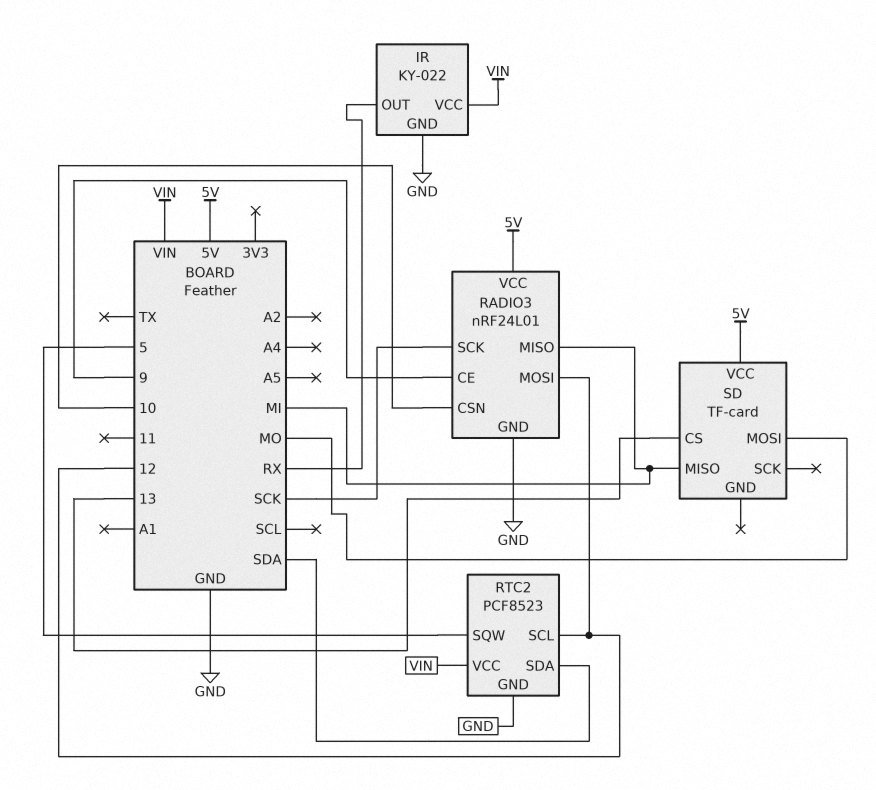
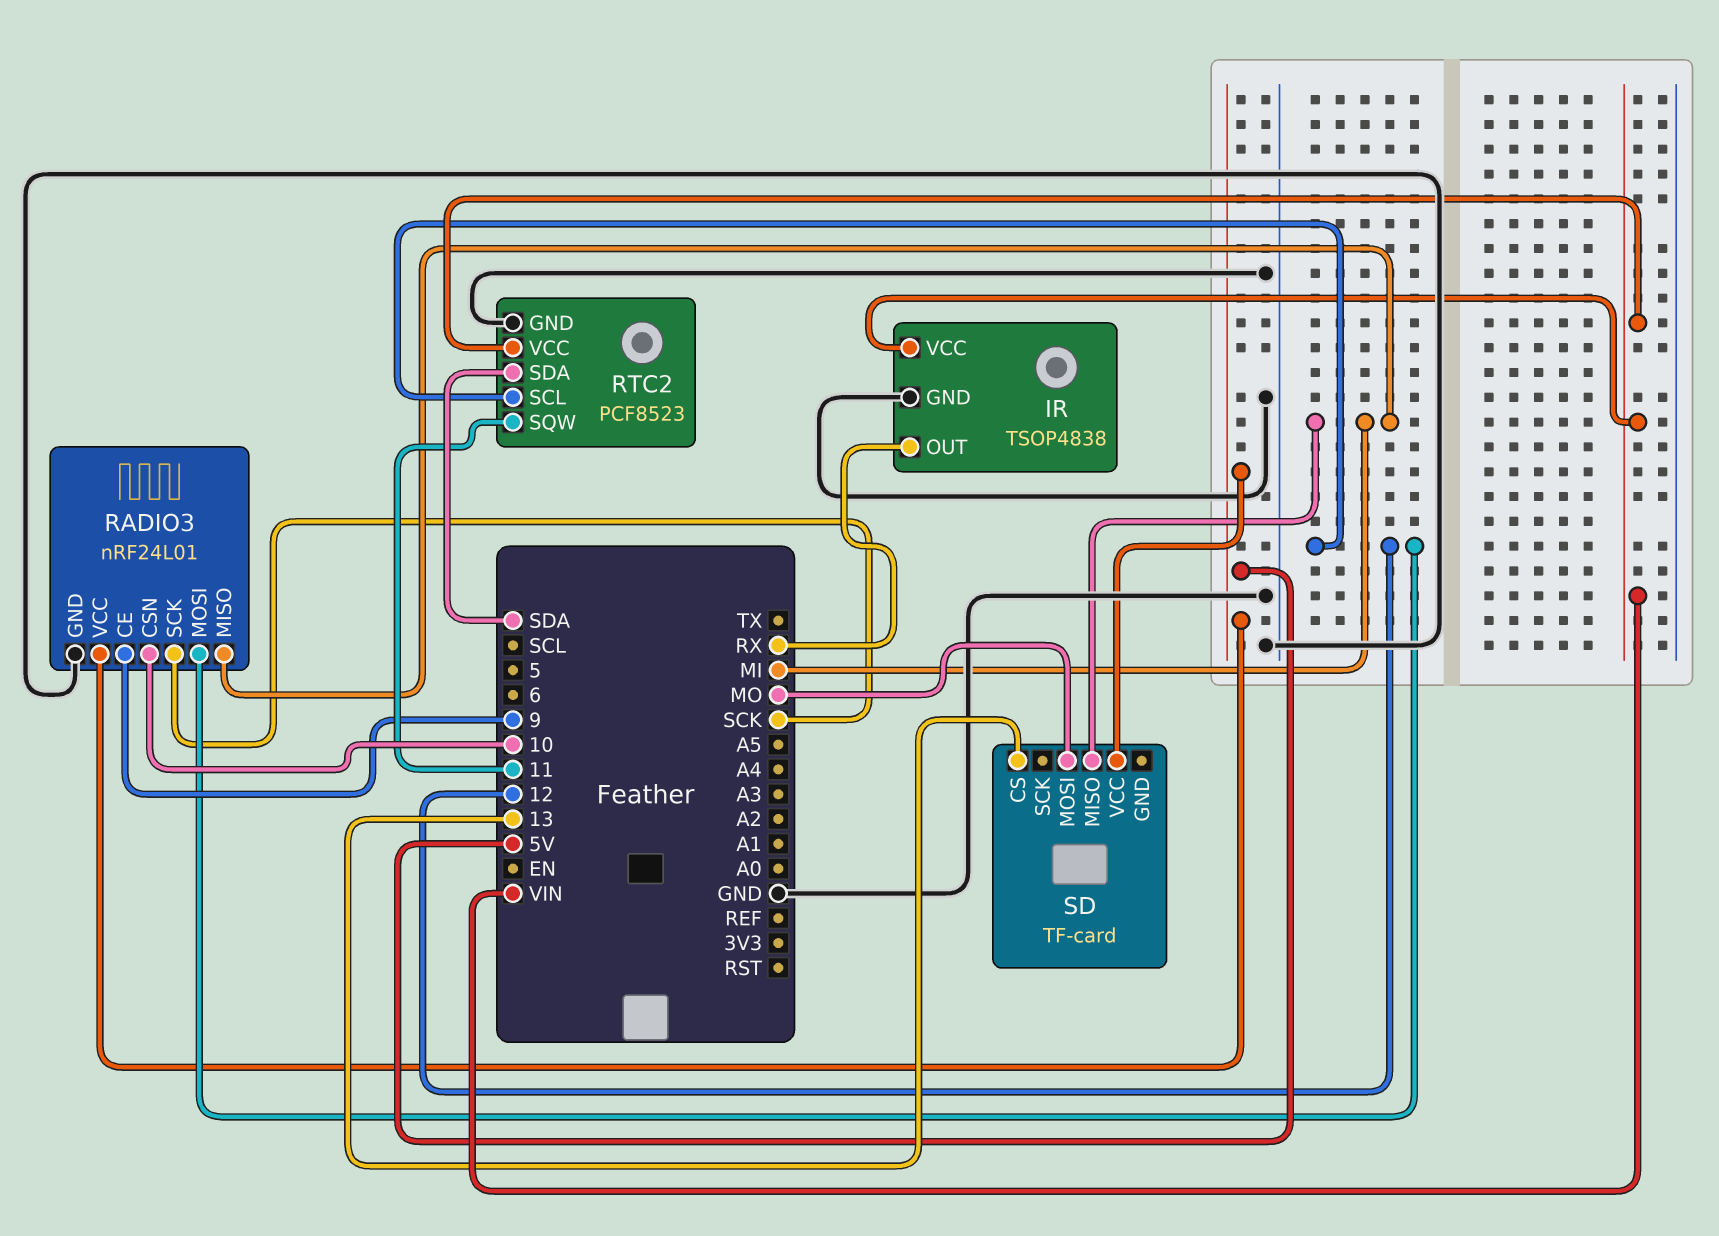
IR: KY-022 -> TSOP4838
RTC2 pin SQW: 5 -> 11

